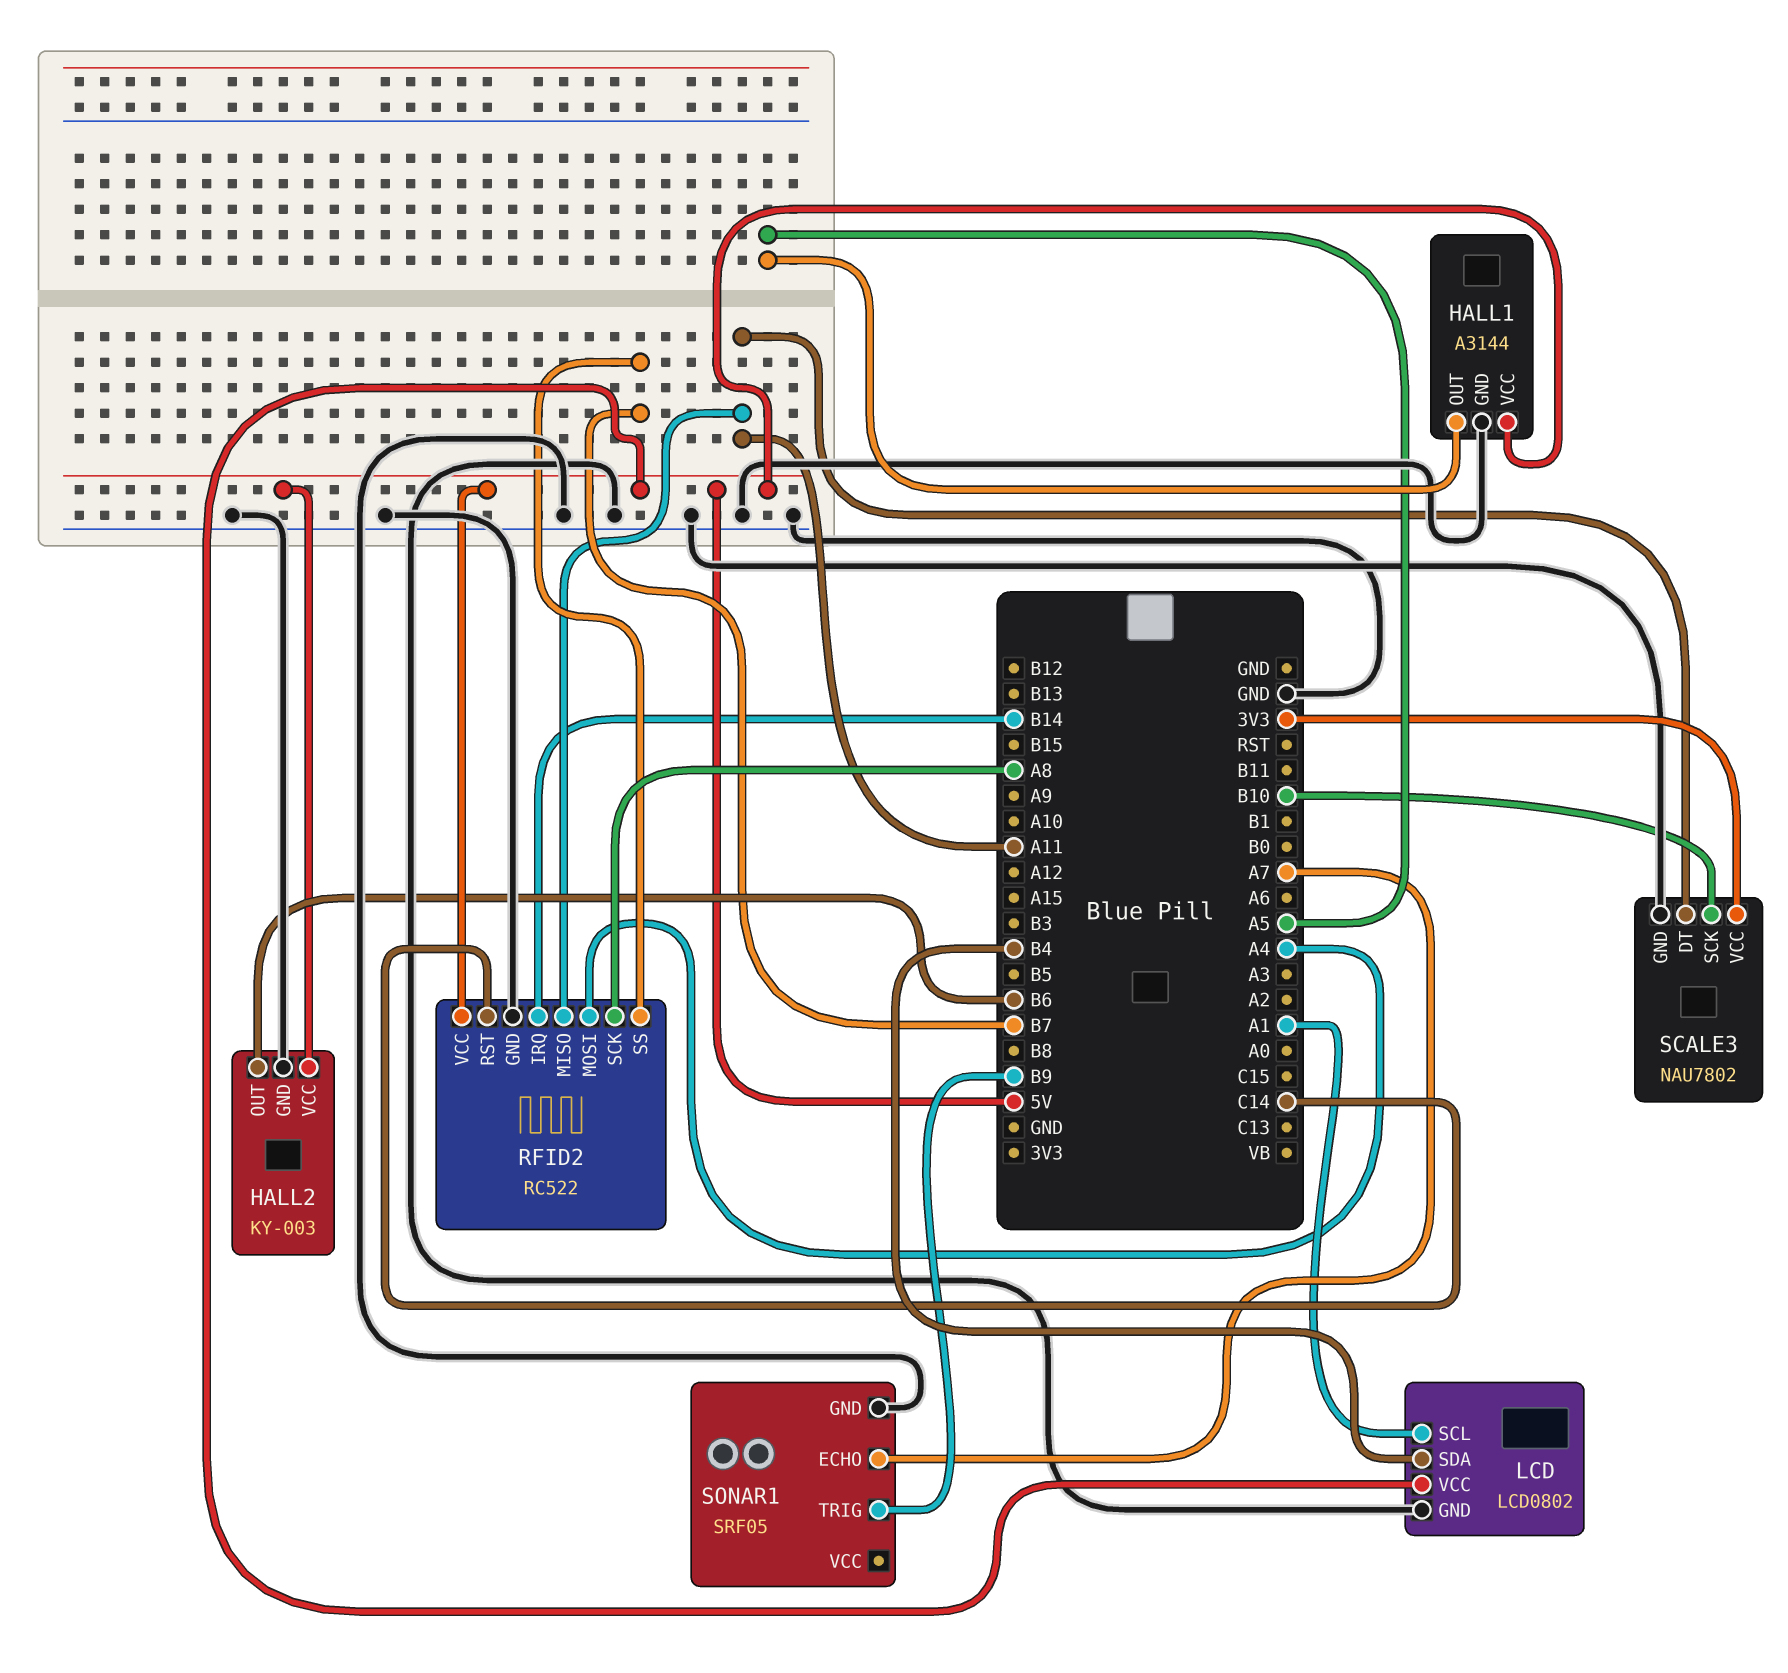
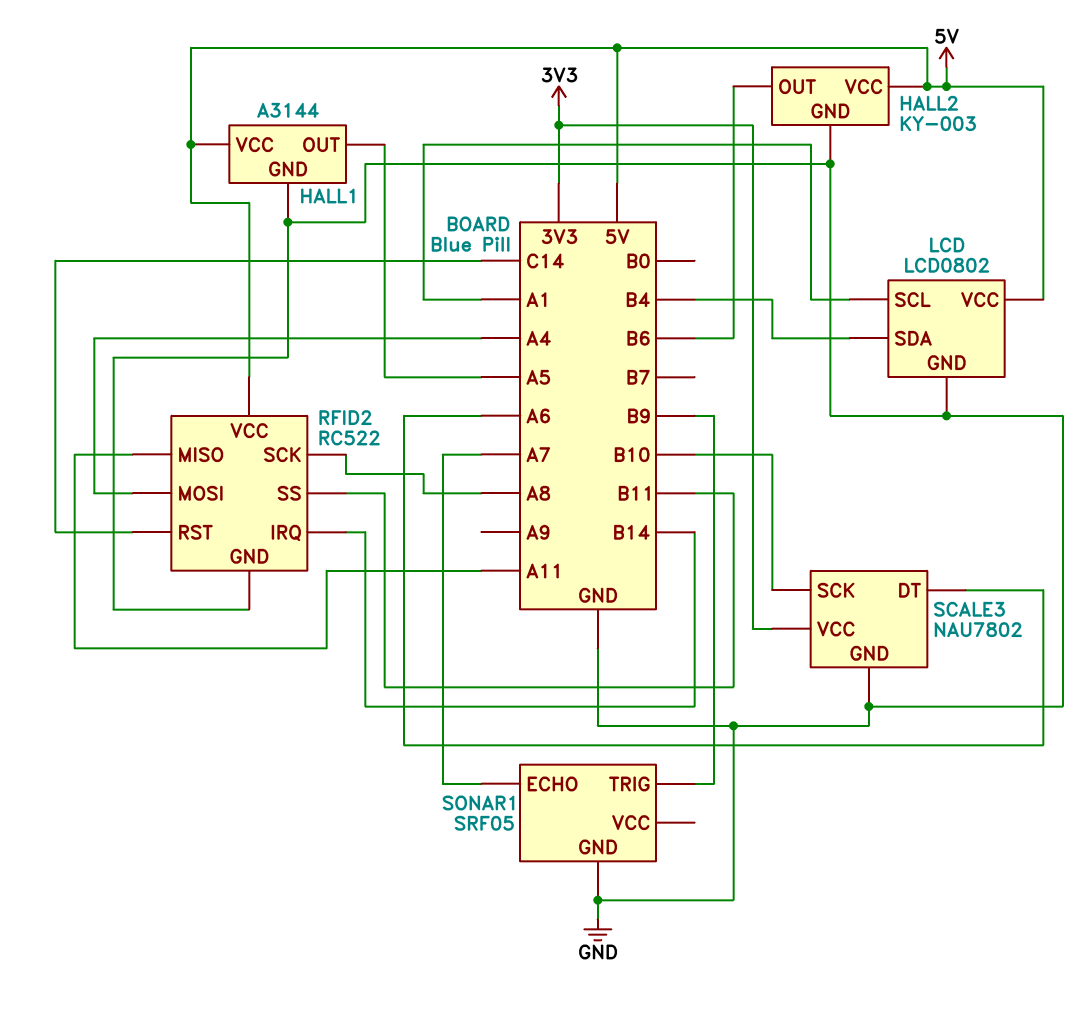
RFID2 pin SS: B7 -> B11
SCALE3 pin DT: A11 -> A6

